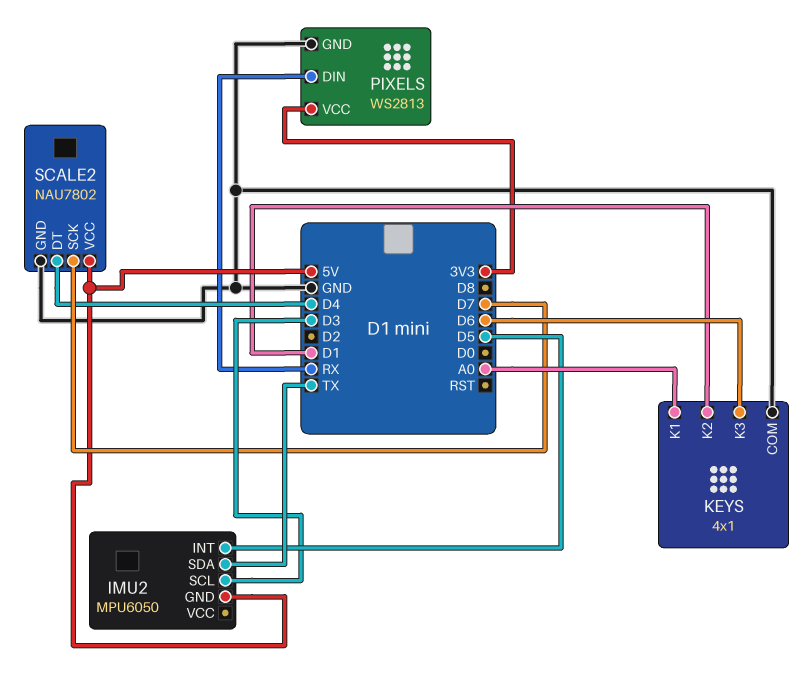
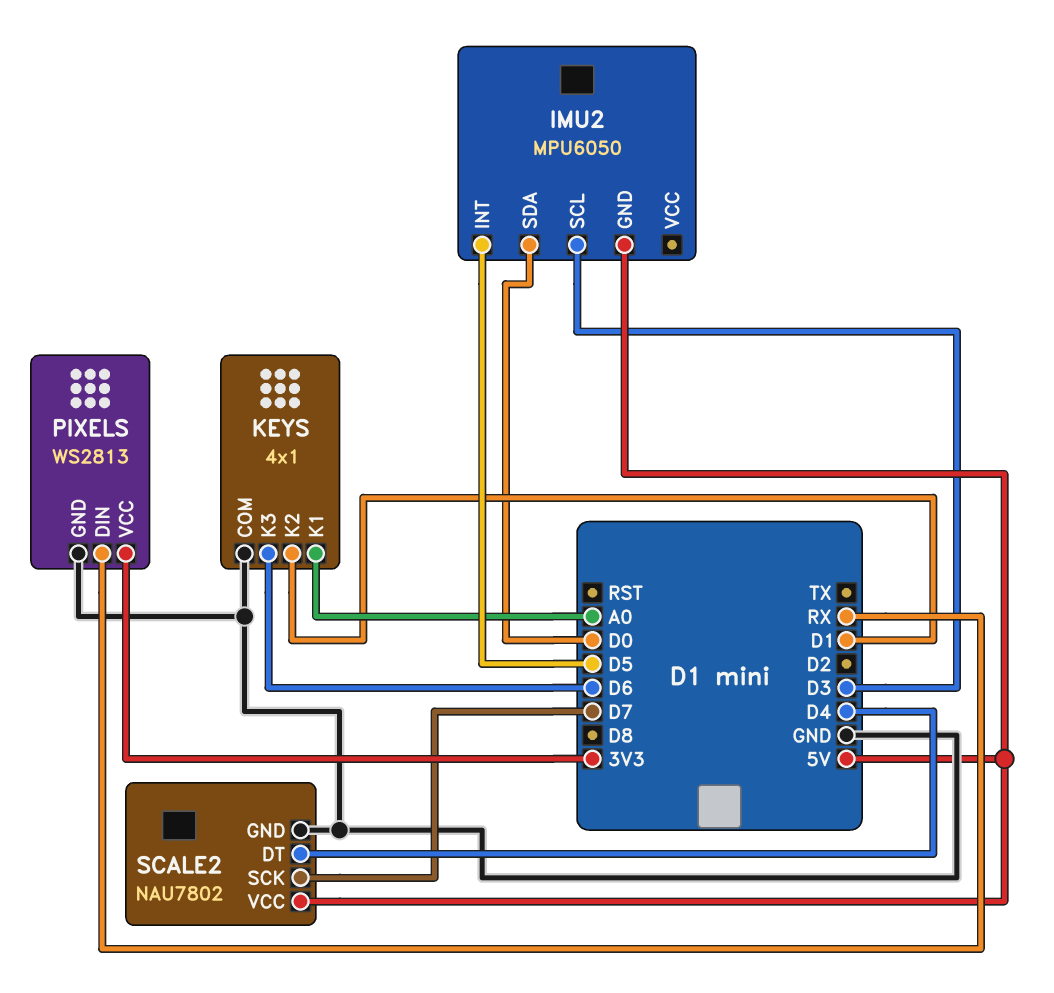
IMU2 pin SDA: TX -> D0

